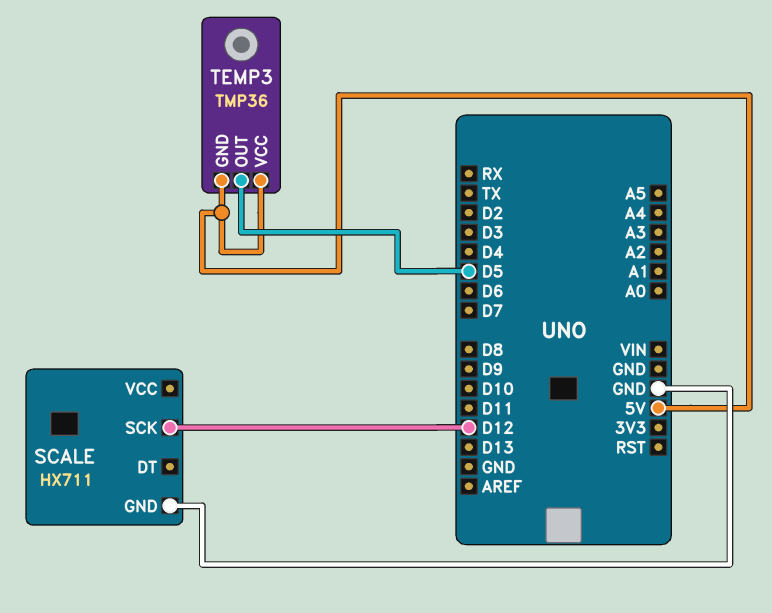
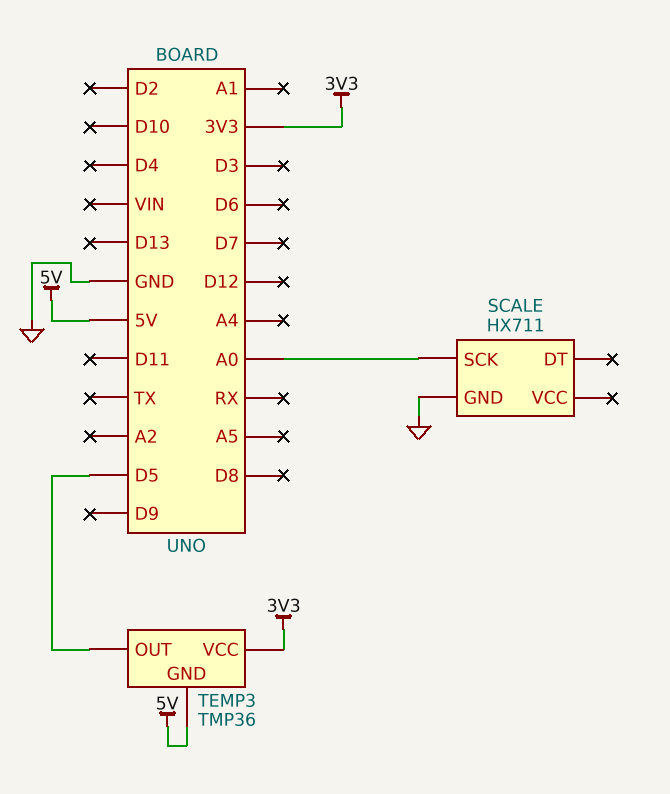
SCALE pin SCK: D12 -> A0
TEMP3 pin VCC: 5V -> 3V3

